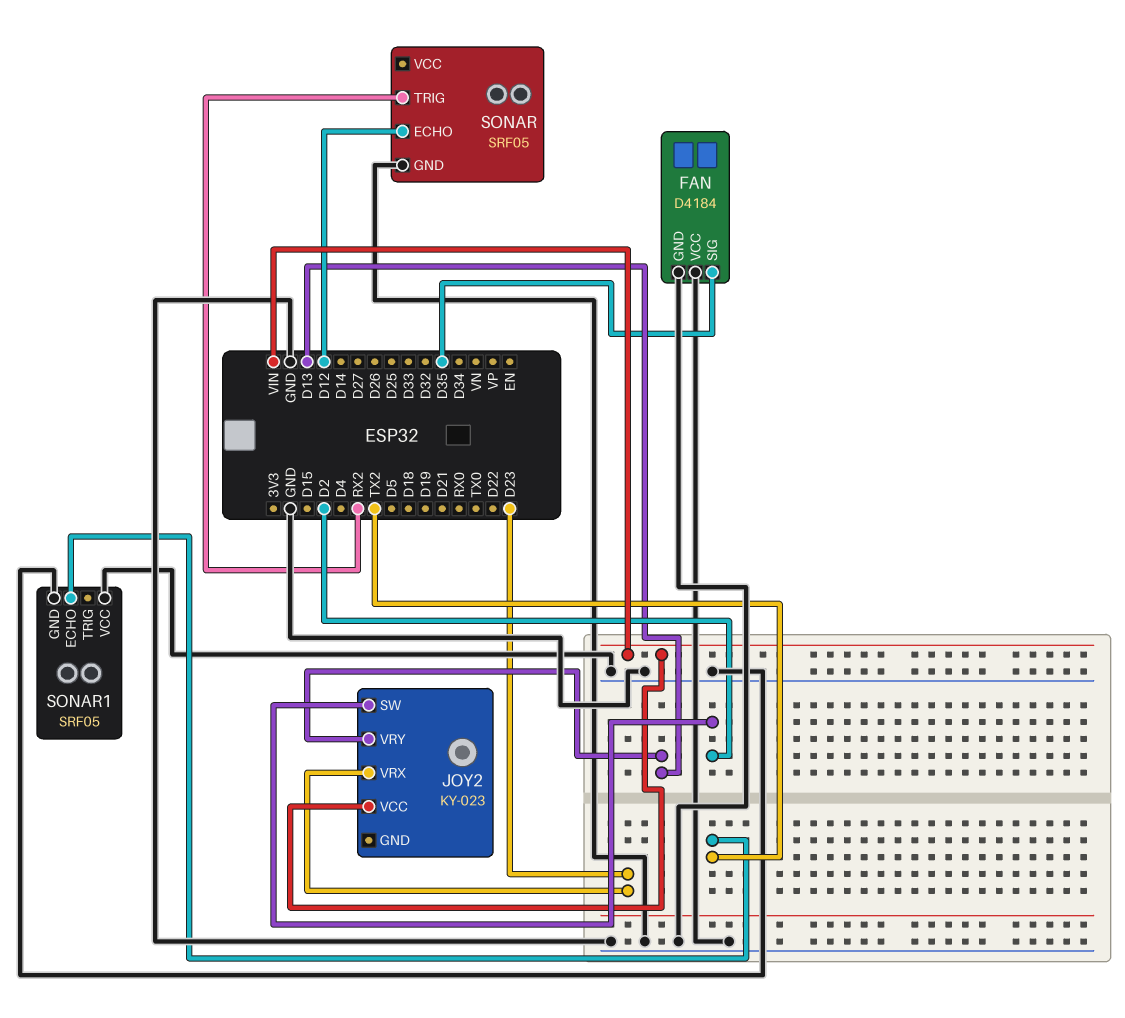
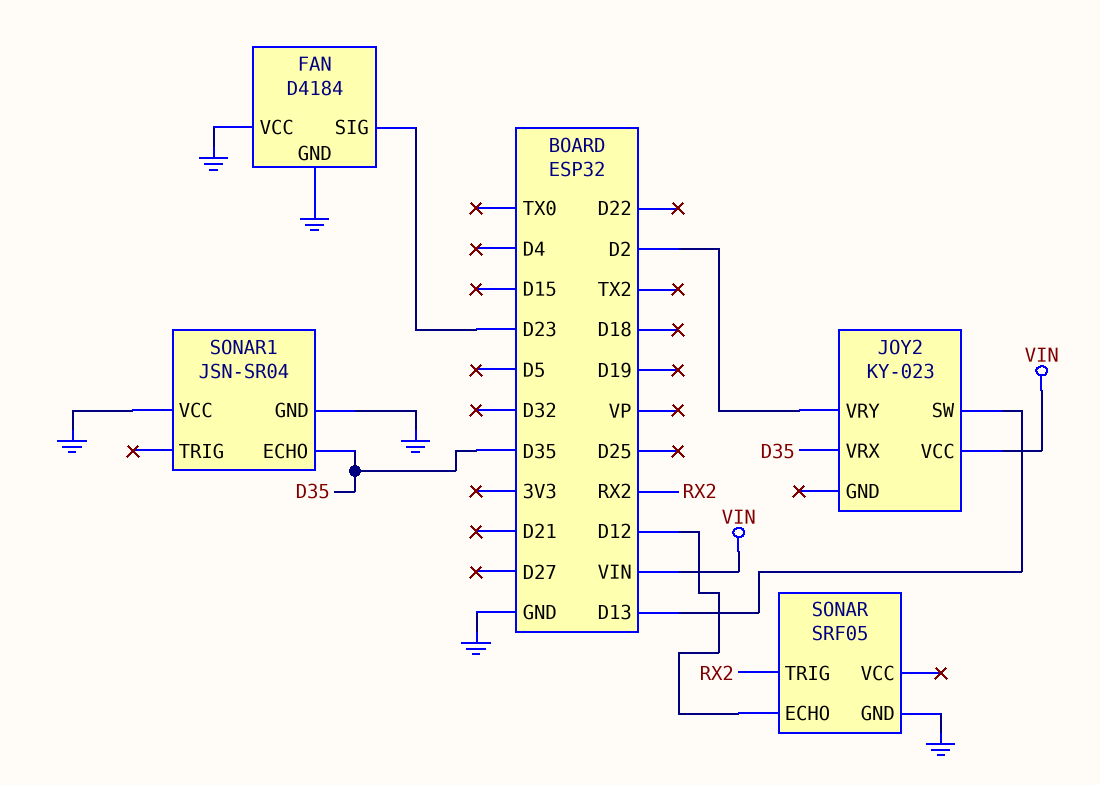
FAN pin SIG: D35 -> D23
JOY2 pin SW: D2 -> D13
JOY2 pin VRX: D23 -> D35
JOY2 pin VRY: D13 -> D2
SONAR1: SRF05 -> JSN-SR04
SONAR1 pin ECHO: TX2 -> D35

